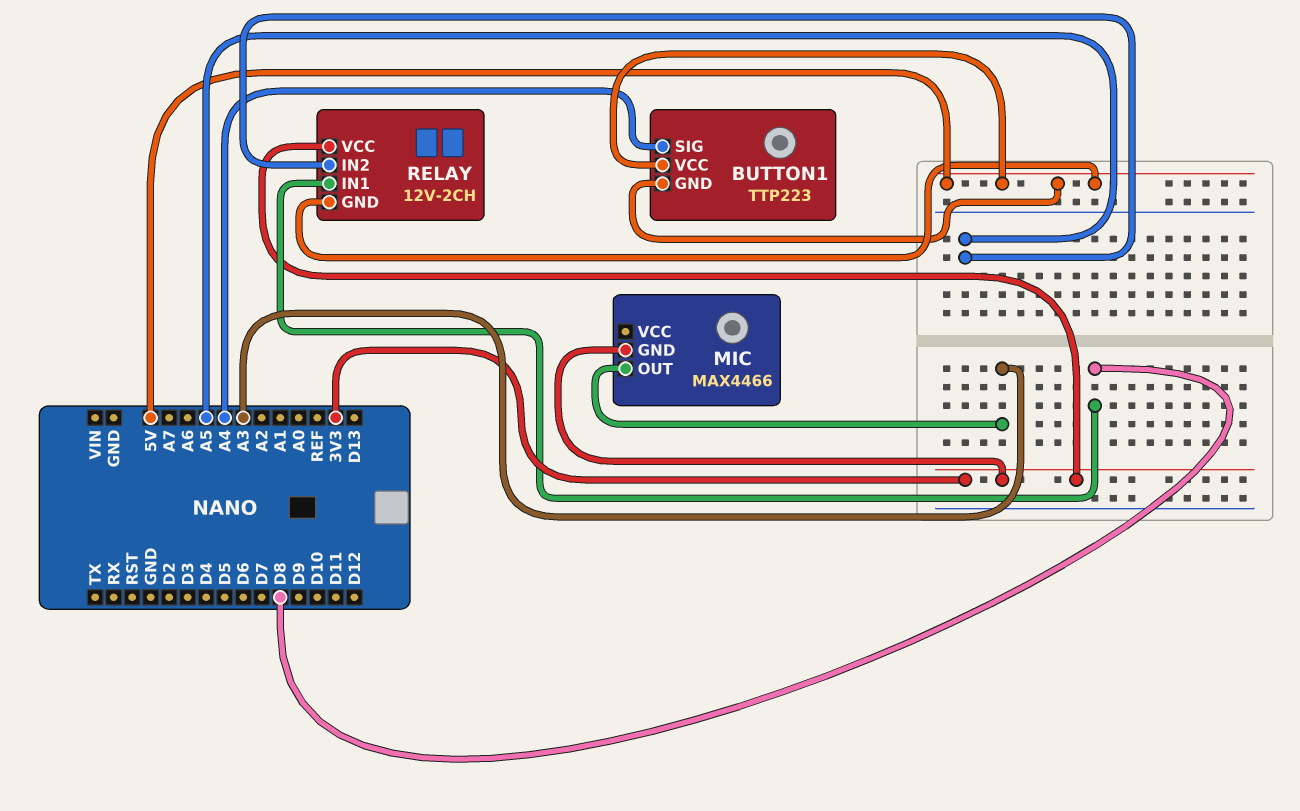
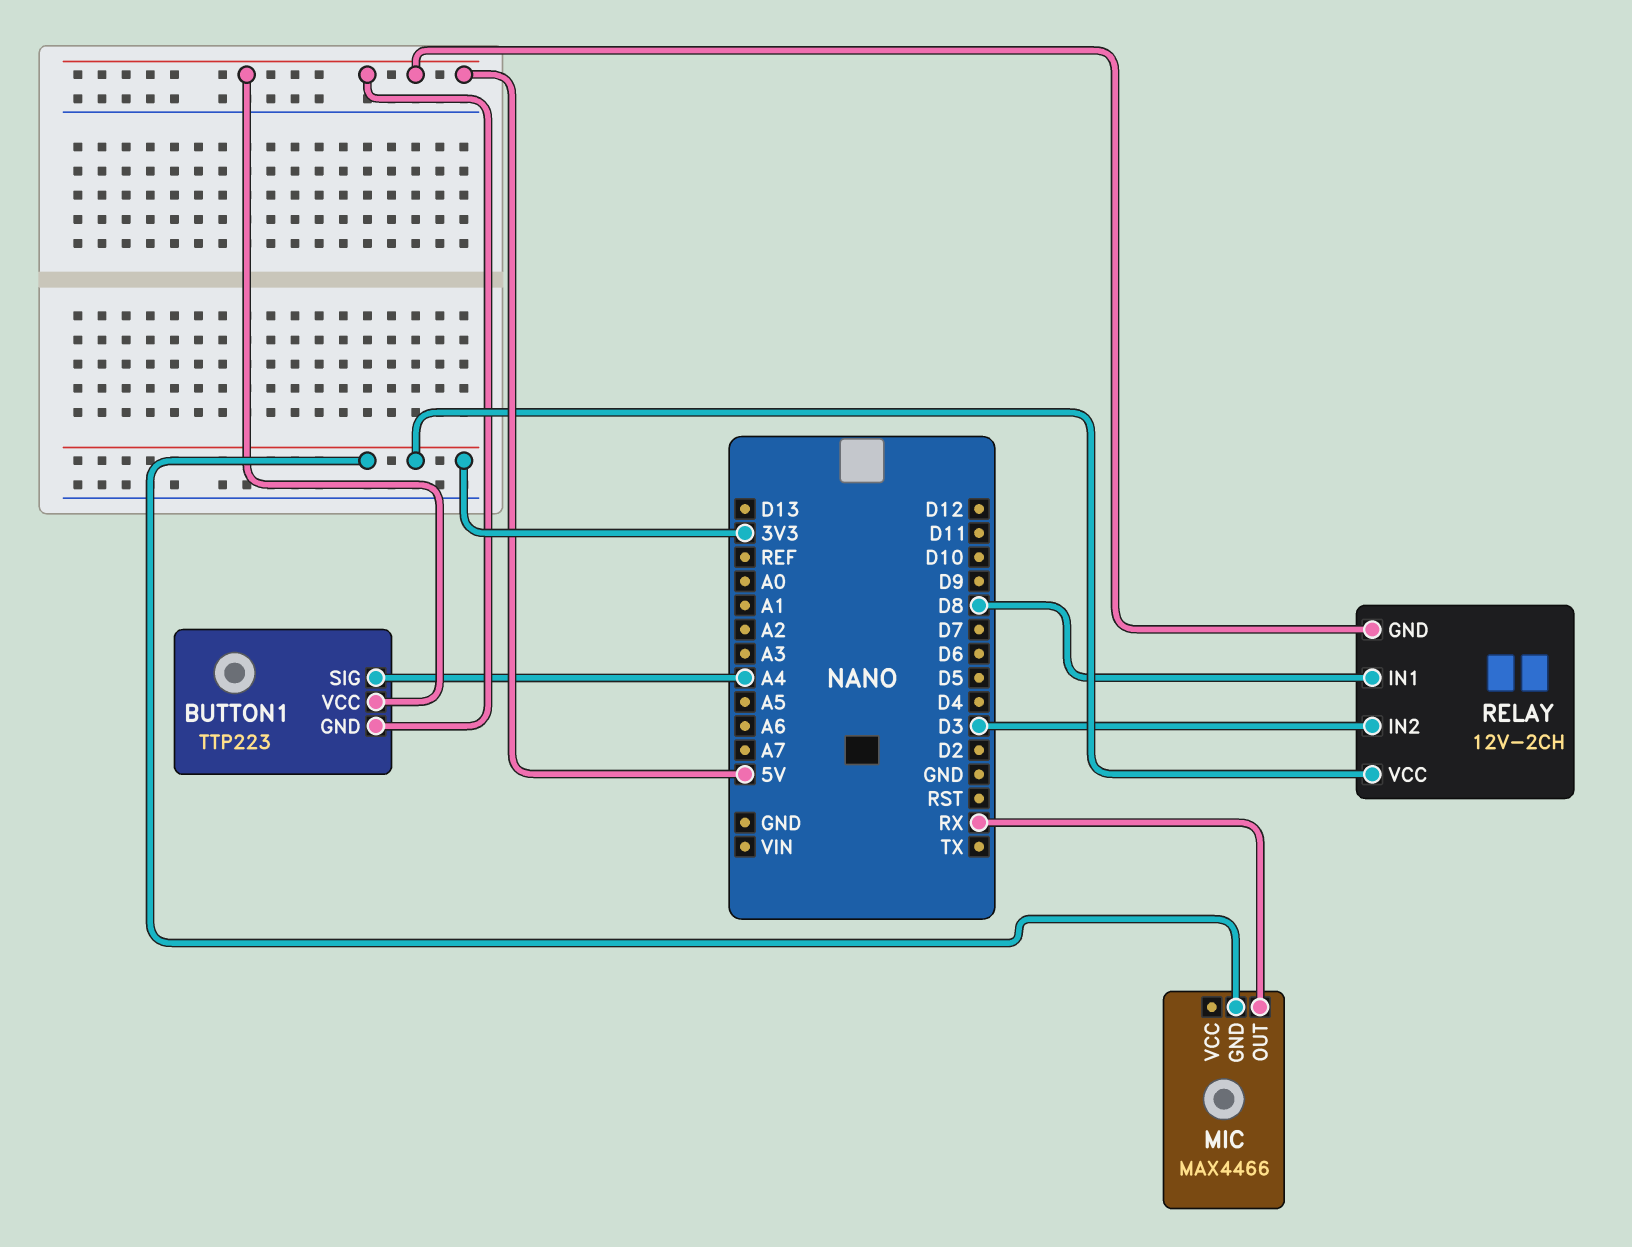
MIC pin OUT: A3 -> RX
RELAY pin IN2: A5 -> D3

